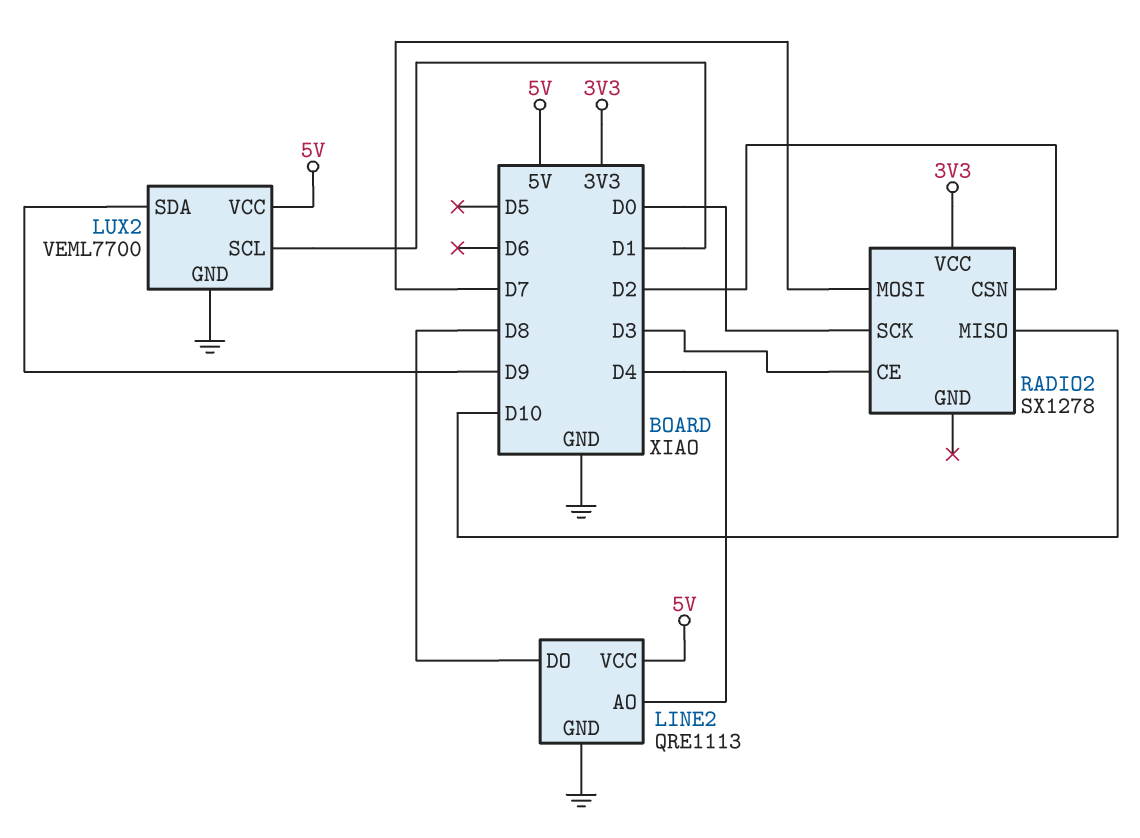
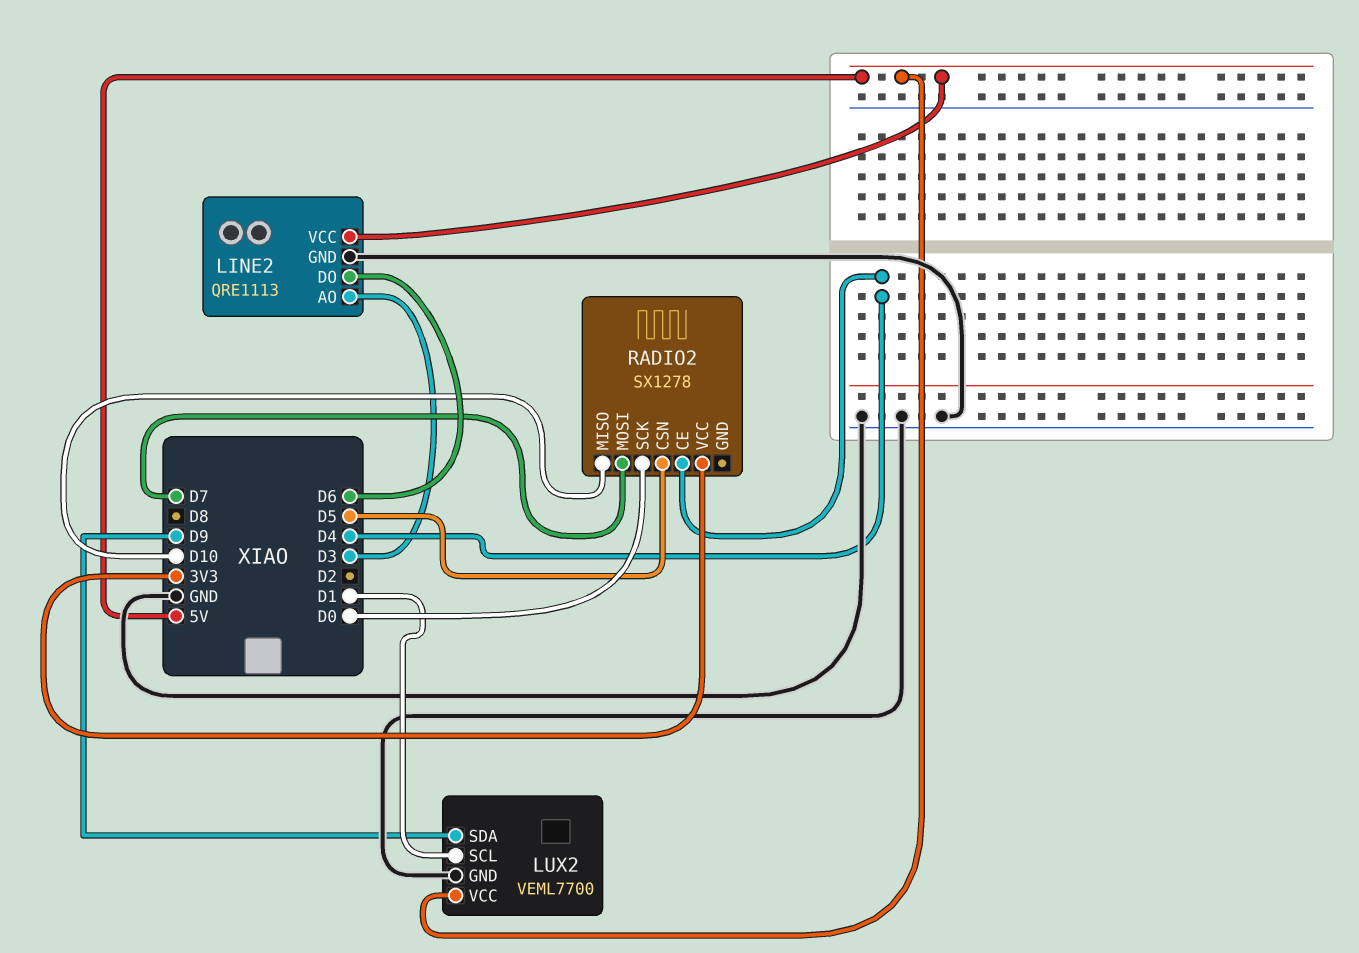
LINE2 pin AO: D4 -> D3
LINE2 pin DO: D8 -> D6
RADIO2 pin CE: D3 -> D4
RADIO2 pin CSN: D2 -> D5

